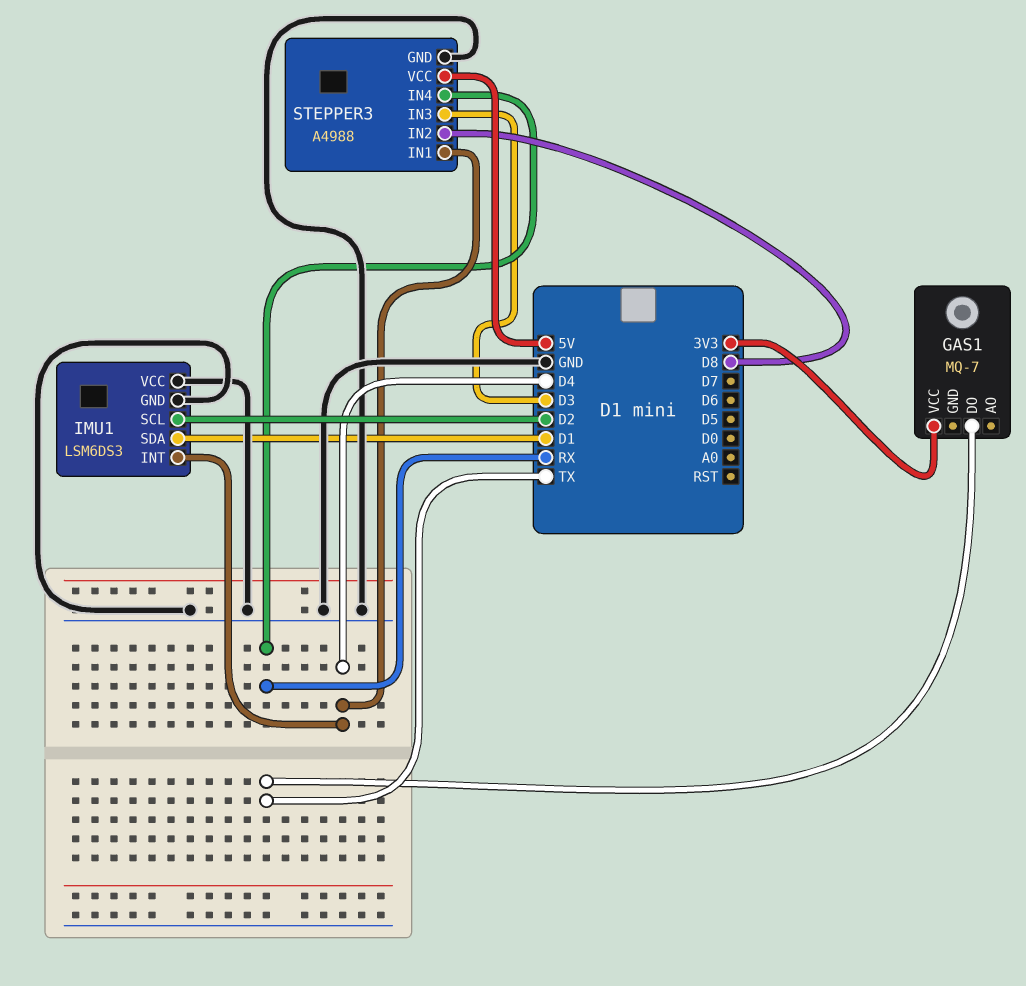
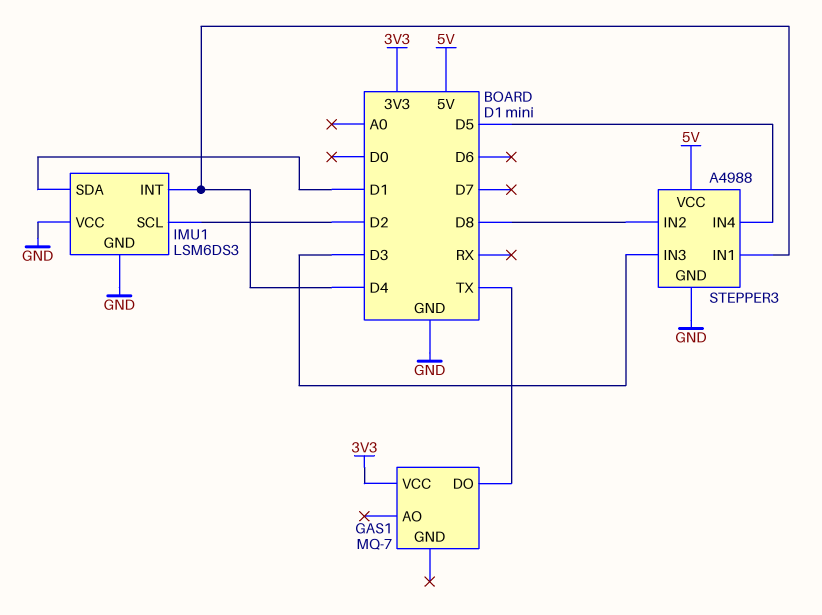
STEPPER3 pin IN4: RX -> D5

